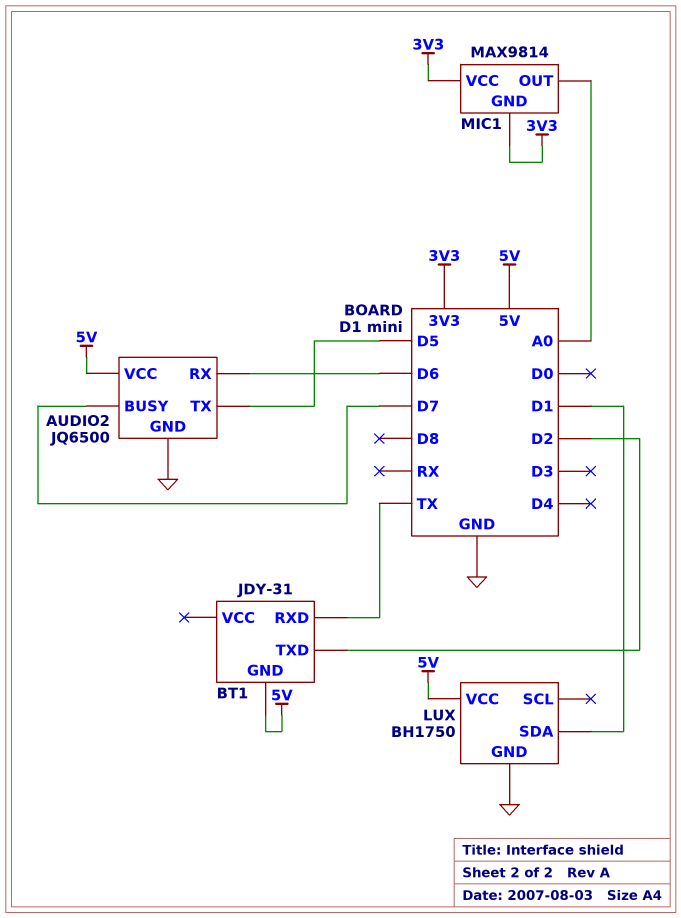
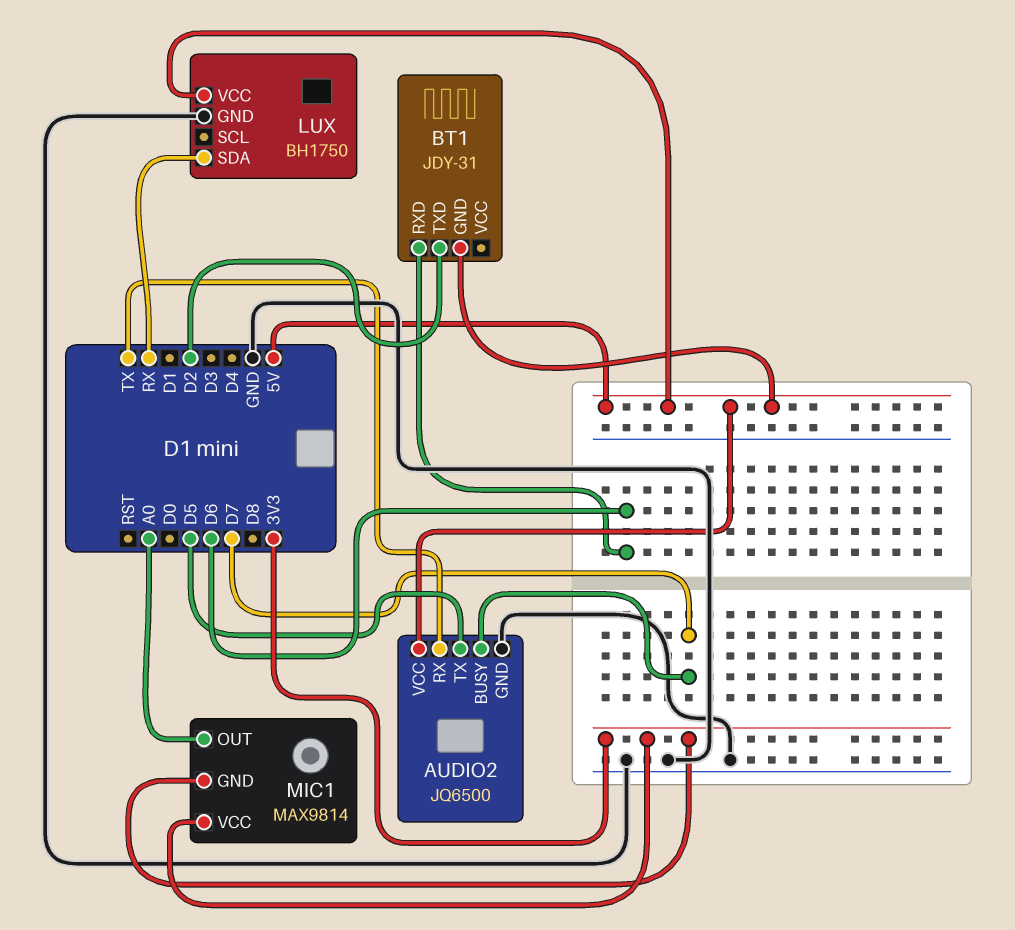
AUDIO2 pin RX: D6 -> TX
BT1 pin RXD: TX -> D6
LUX pin SDA: D1 -> RX

